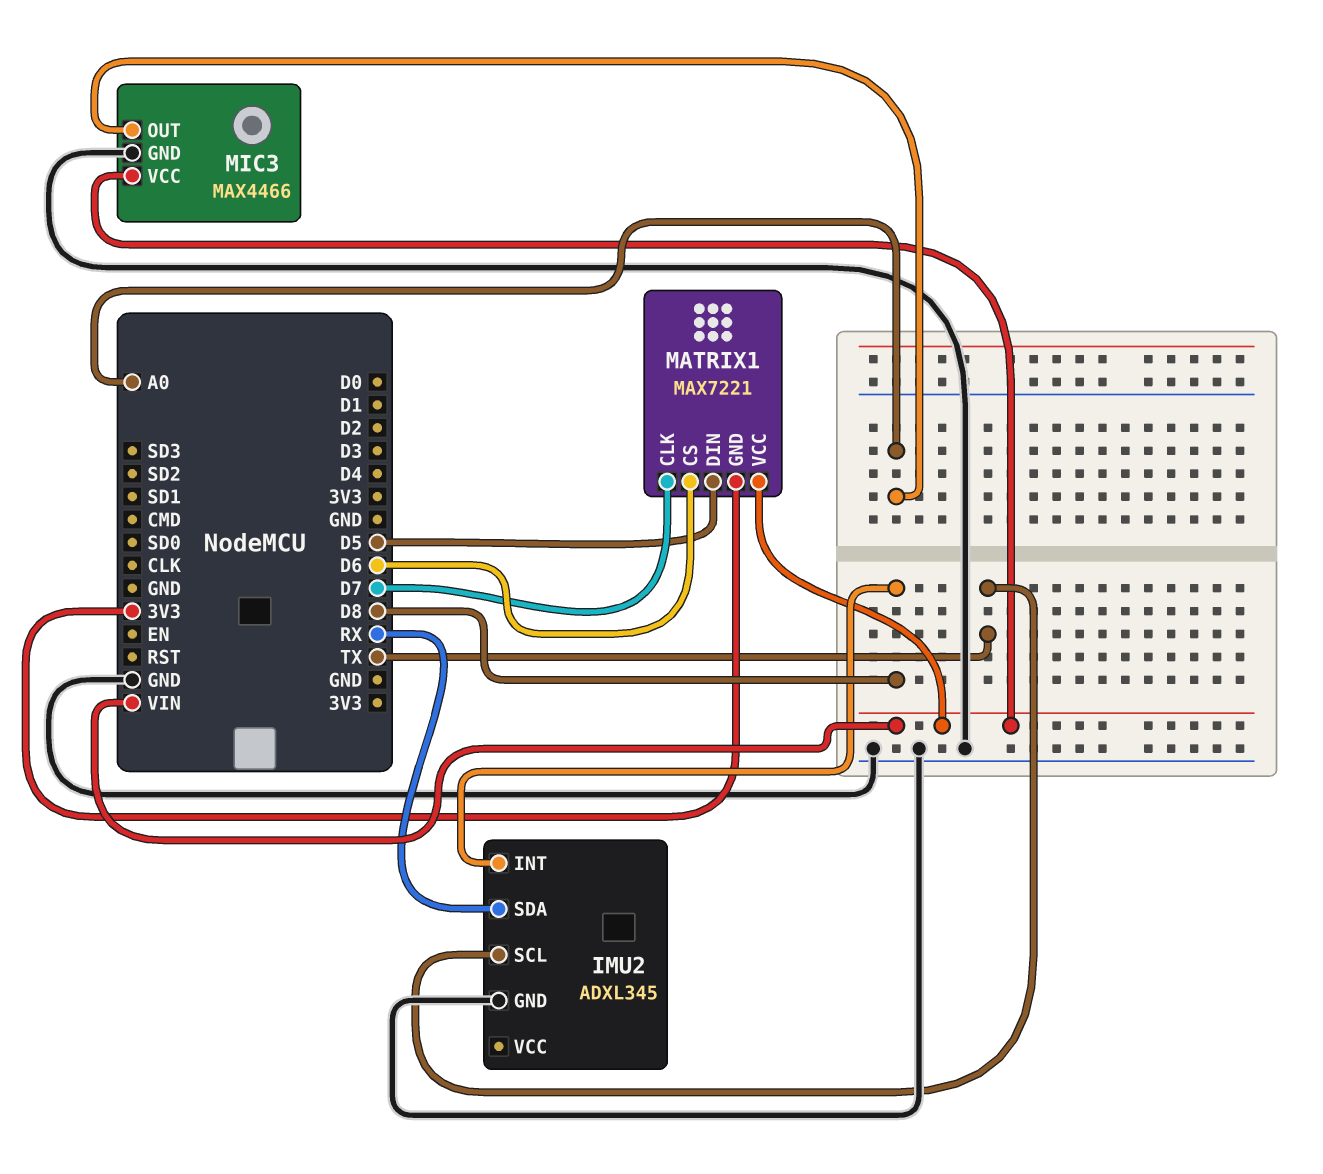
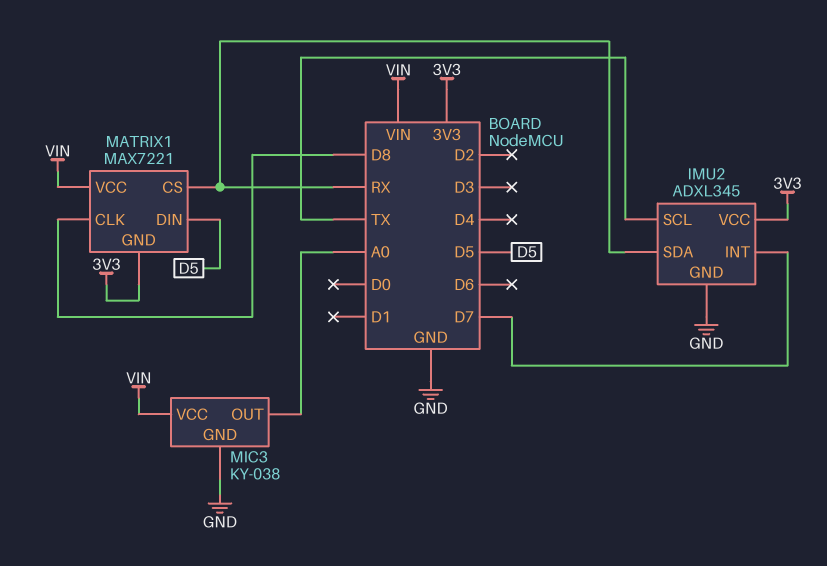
IMU2 pin INT: D8 -> D7
IMU2 pin VCC: none -> 3V3
MATRIX1 pin CLK: D7 -> D8
MATRIX1 pin CS: D6 -> RX
MIC3: MAX4466 -> KY-038

